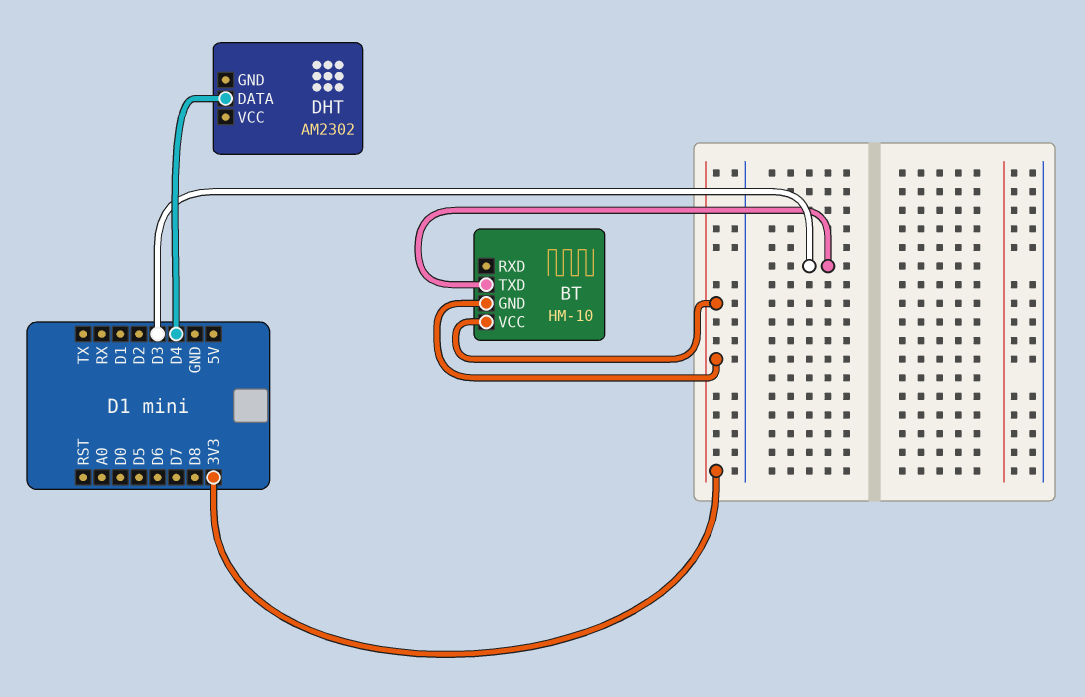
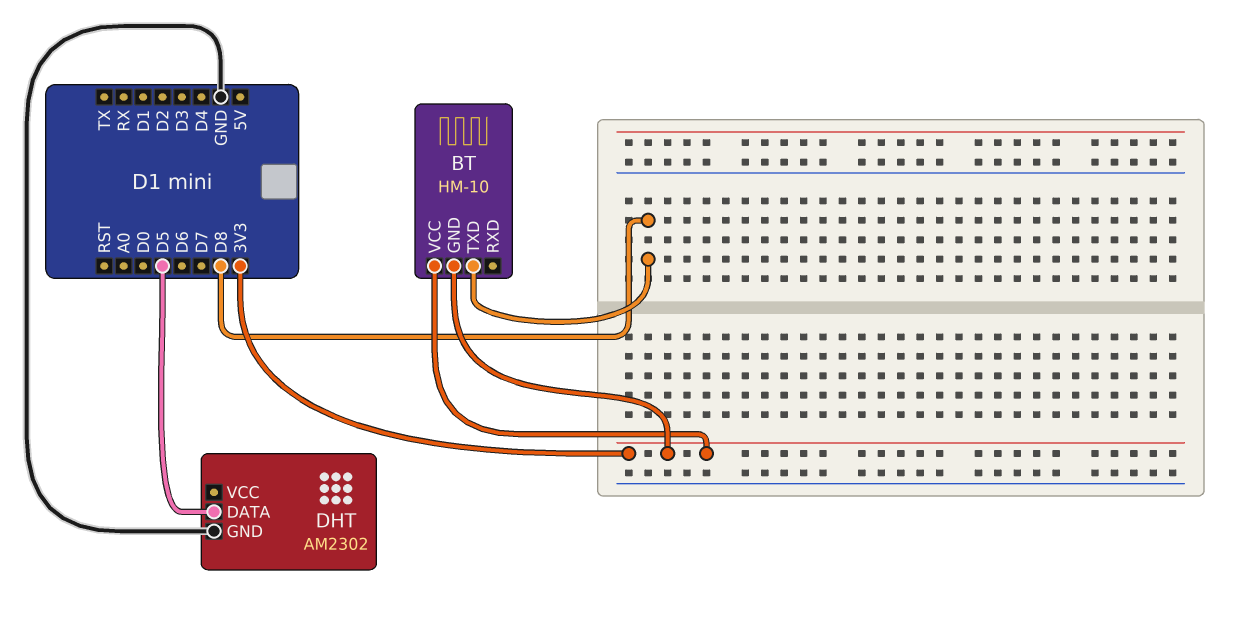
BT pin TXD: D3 -> D8
DHT pin DATA: D4 -> D5
DHT pin GND: none -> GND

